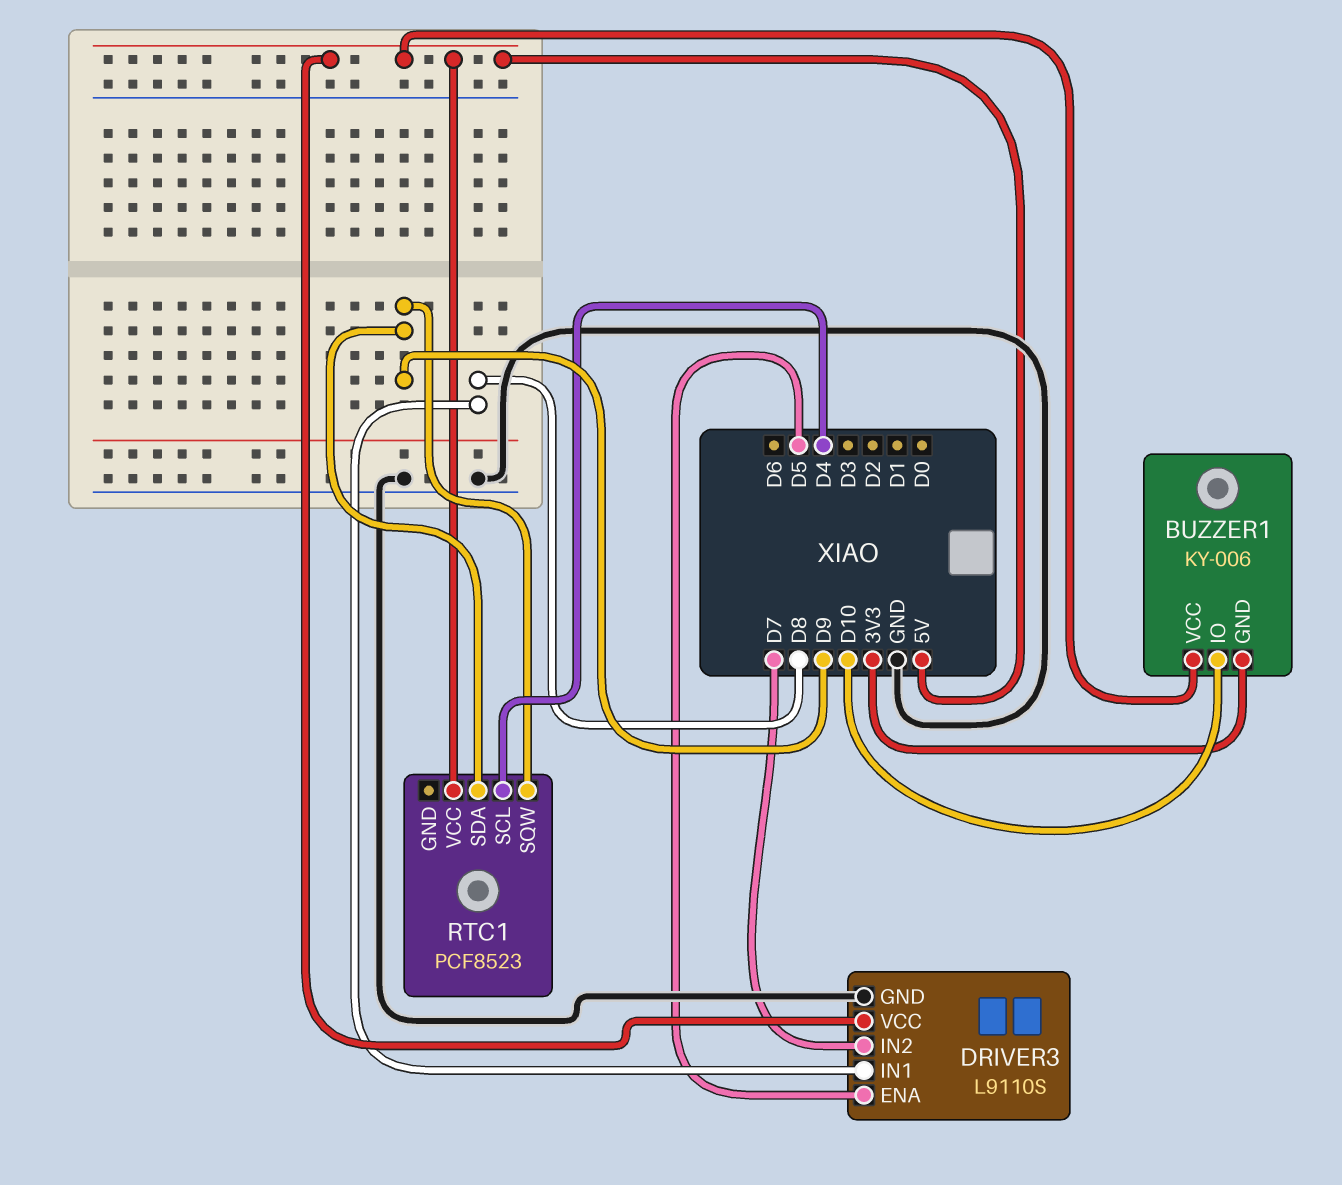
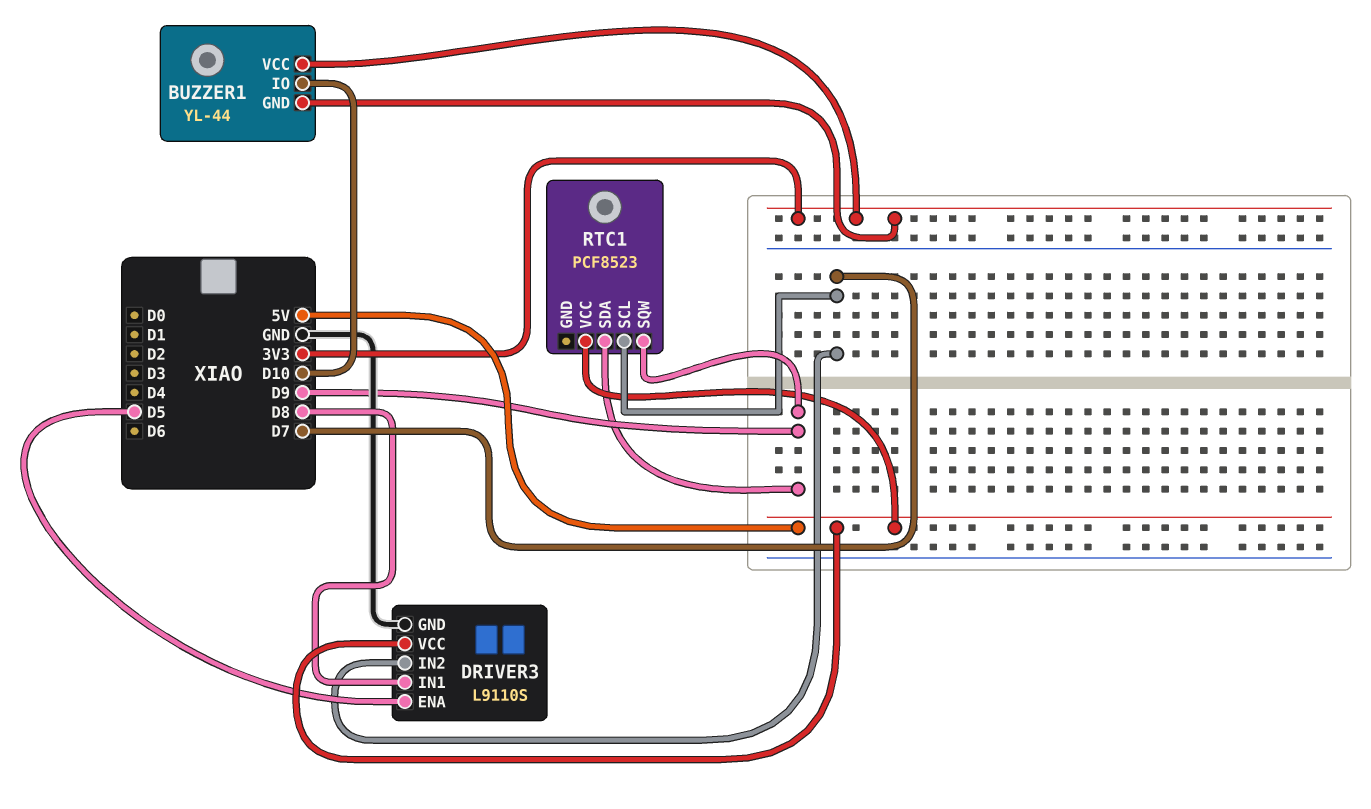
BUZZER1: KY-006 -> YL-44
BUZZER1 pin VCC: 5V -> 3V3
RTC1 pin SCL: D4 -> D7

